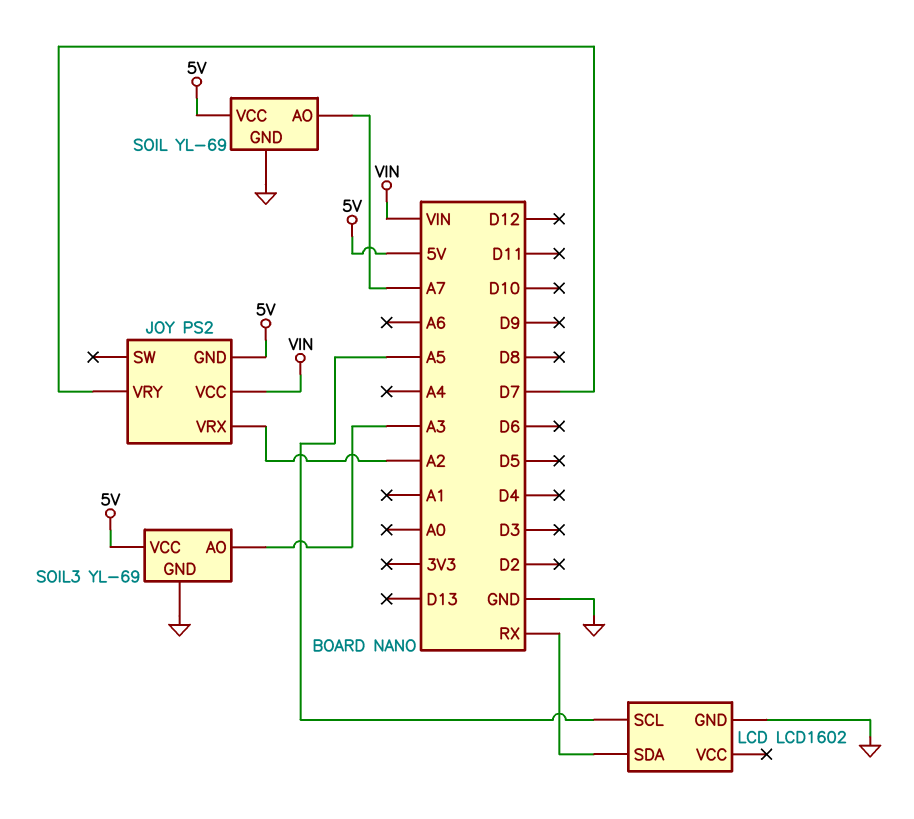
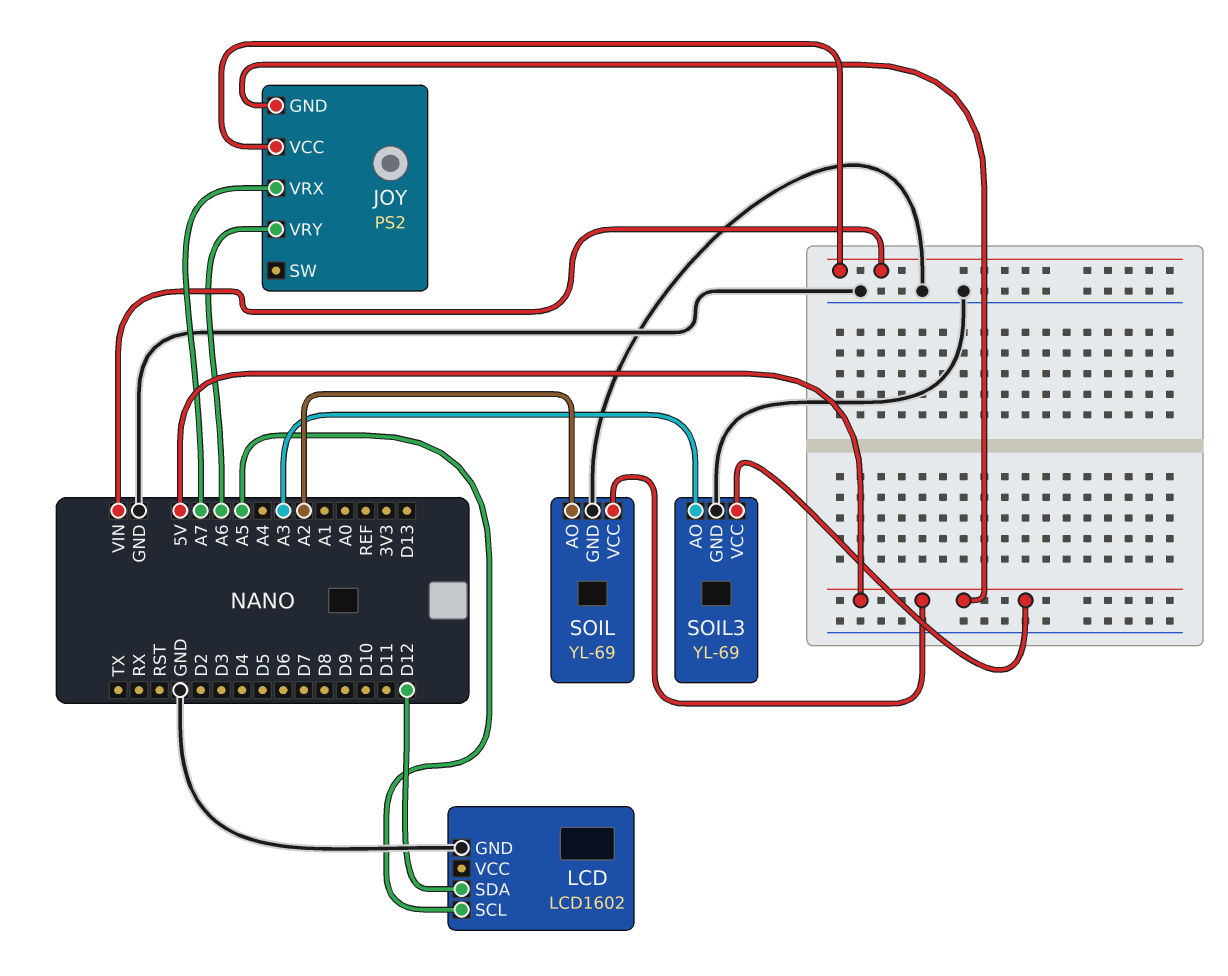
JOY pin VRX: A2 -> A7
JOY pin VRY: D7 -> A6
LCD pin SDA: RX -> D12
SOIL pin AO: A7 -> A2

